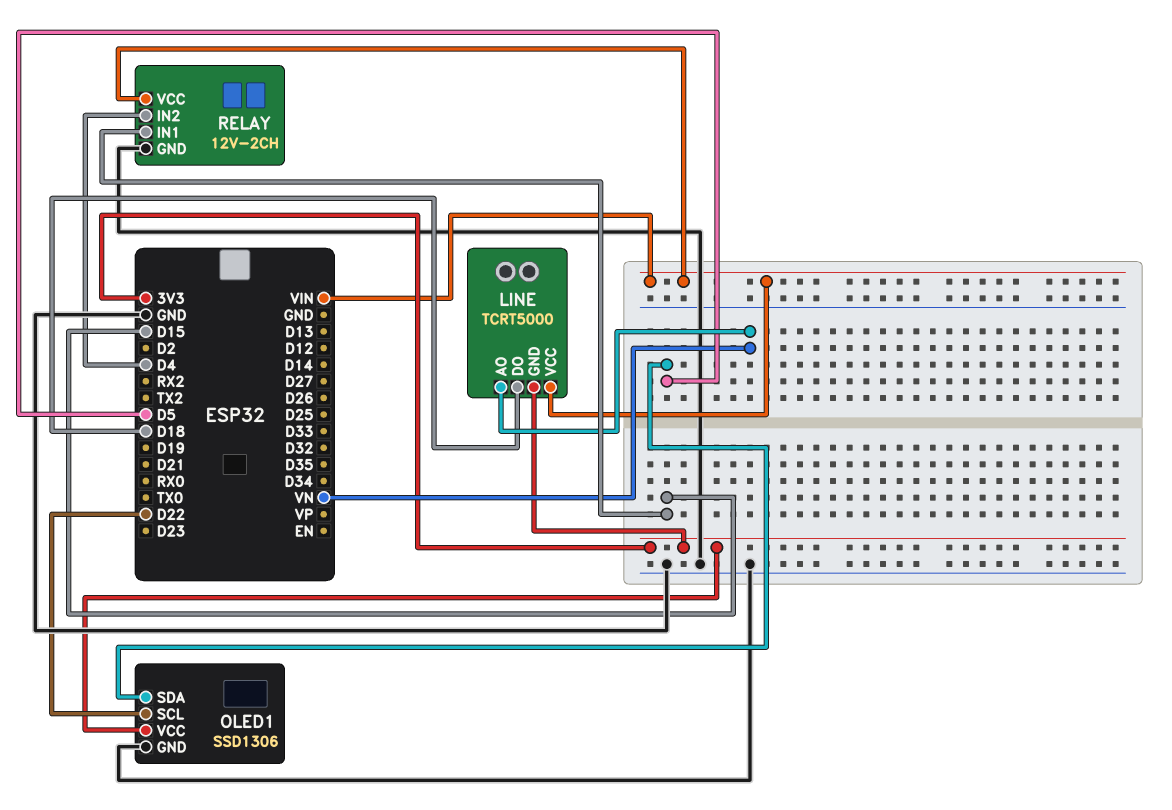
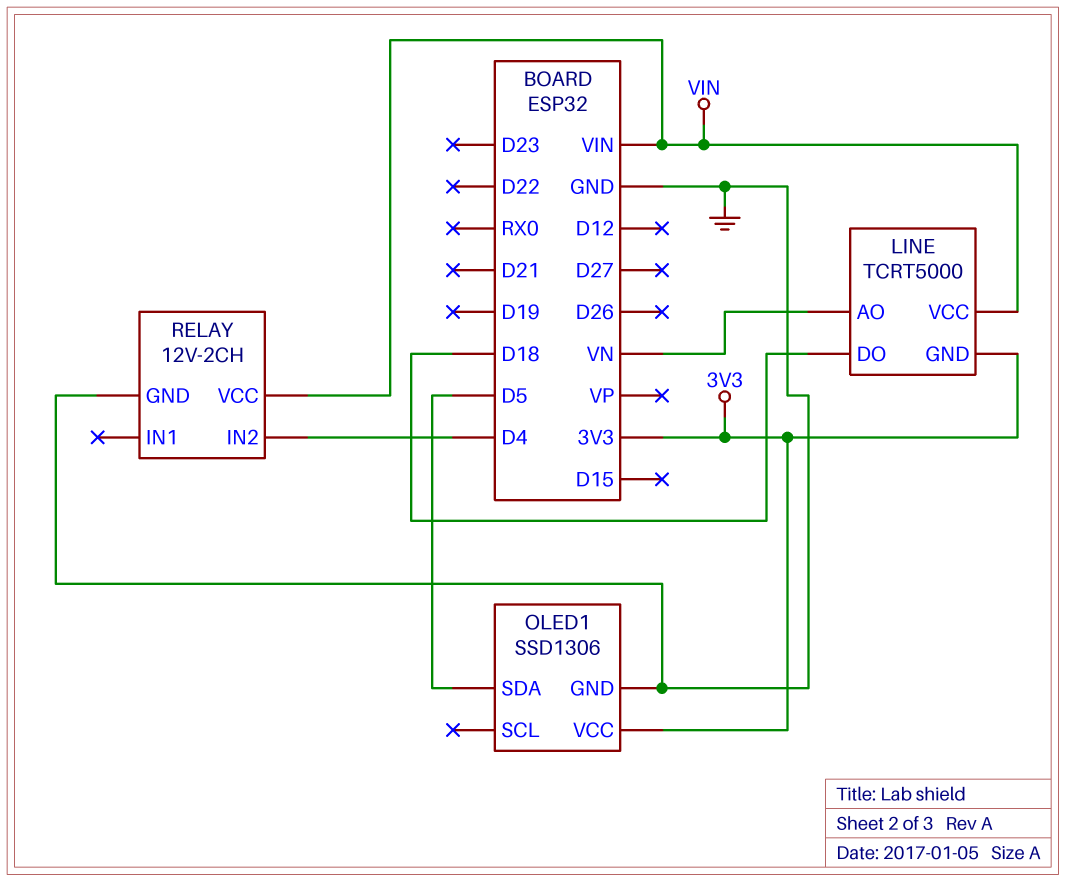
OLED1 pin SCL: D22 -> none
RELAY pin IN1: D15 -> none

